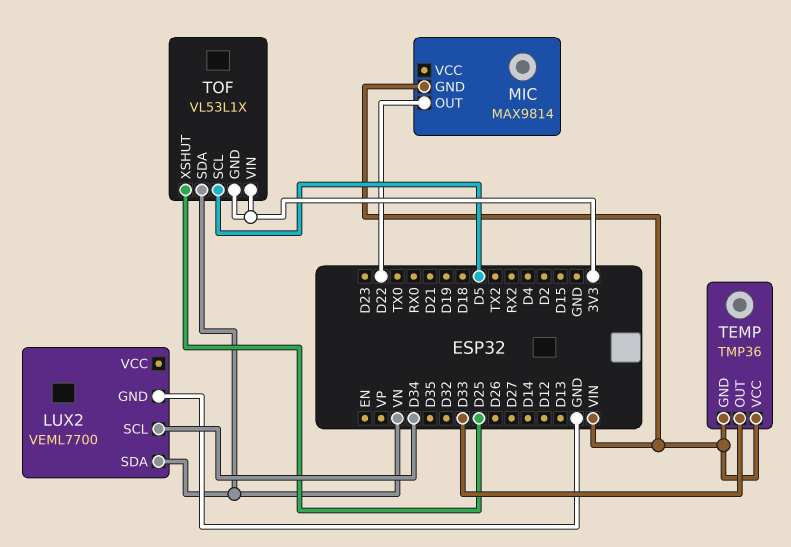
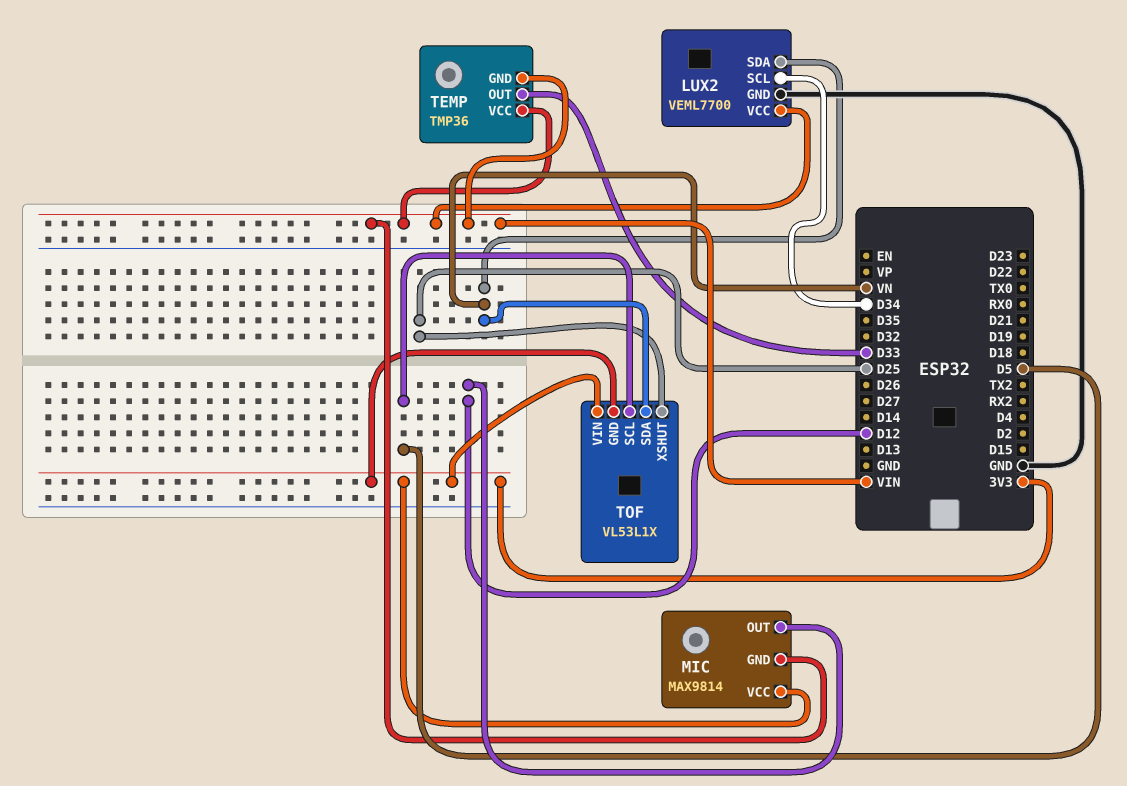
LUX2 pin VCC: none -> VIN
MIC pin OUT: D22 -> D12
MIC pin VCC: none -> 3V3

